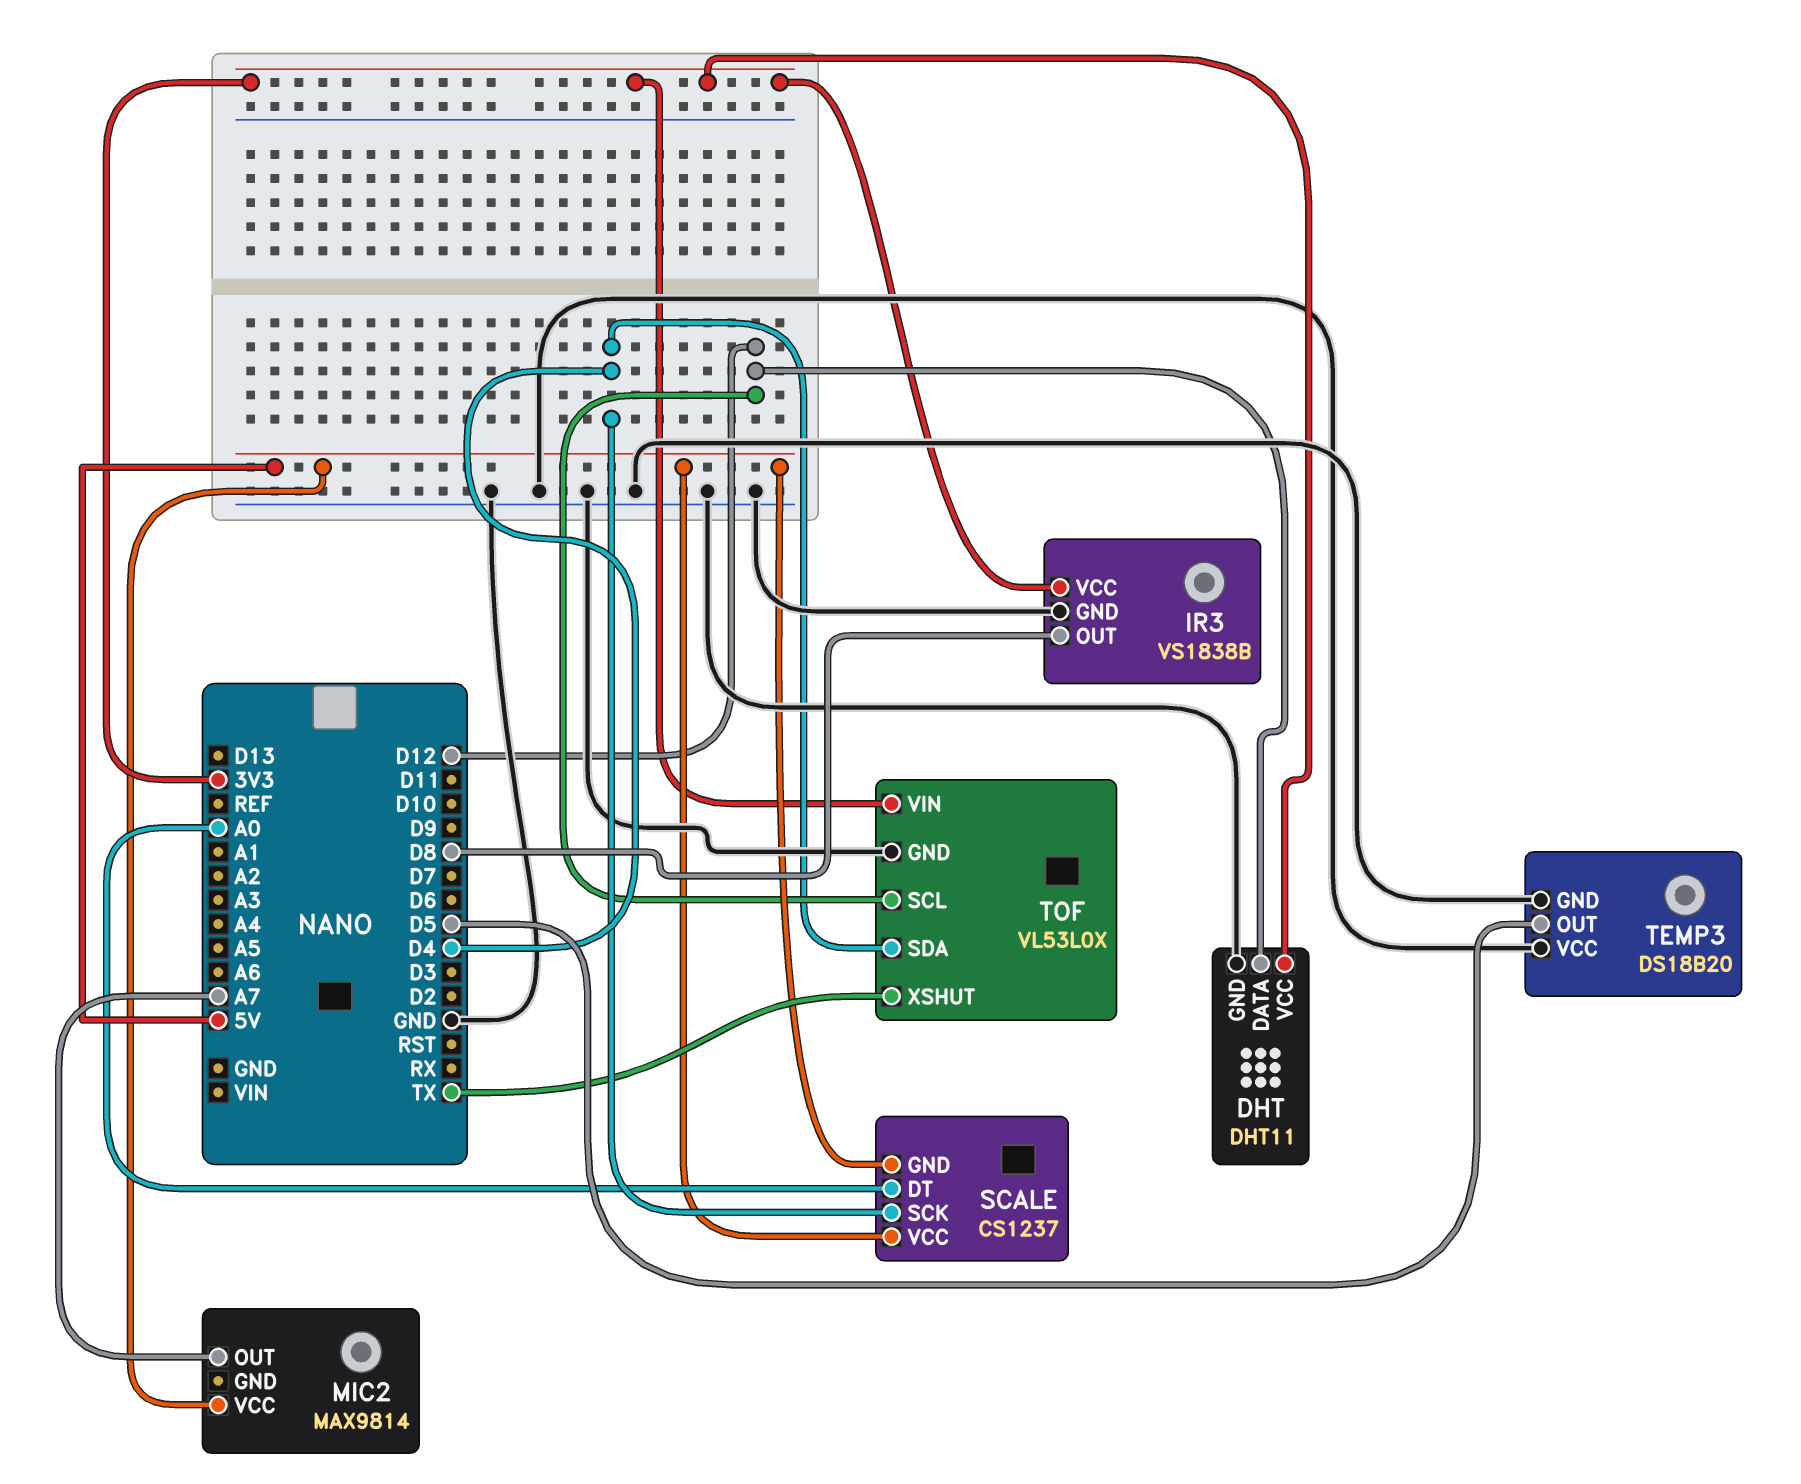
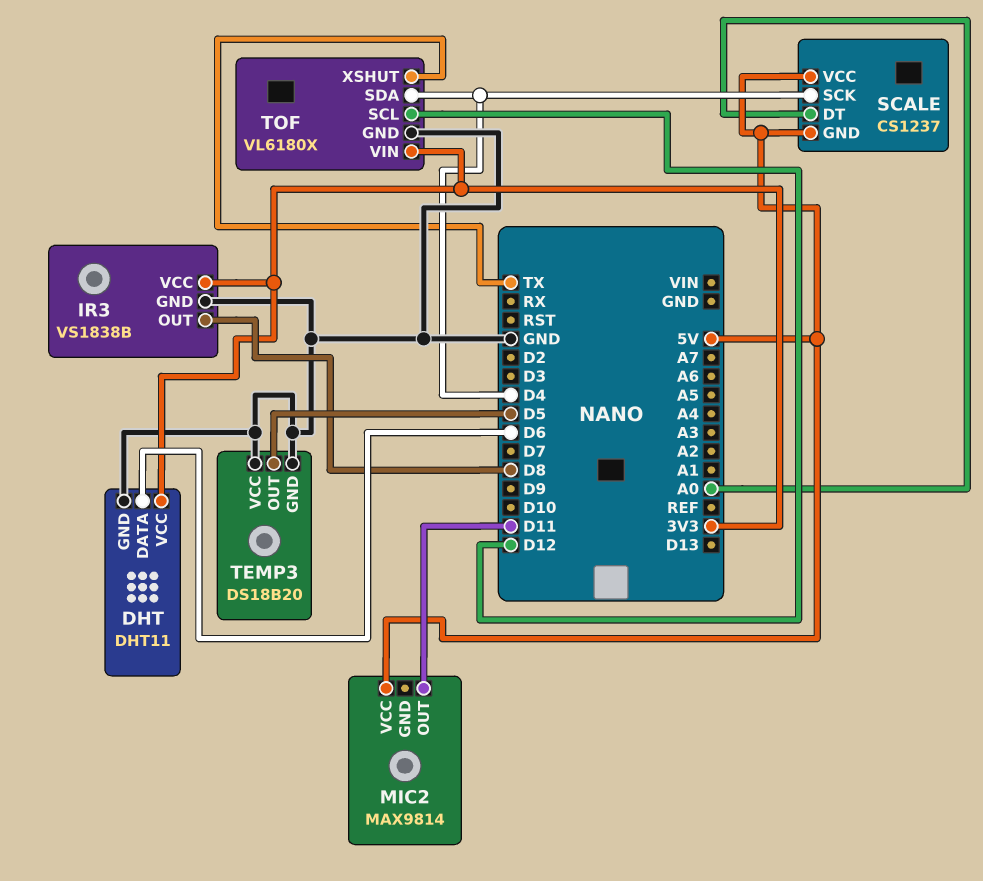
DHT pin DATA: D12 -> D6
MIC2 pin OUT: A7 -> D11
TOF: VL53L0X -> VL6180X

